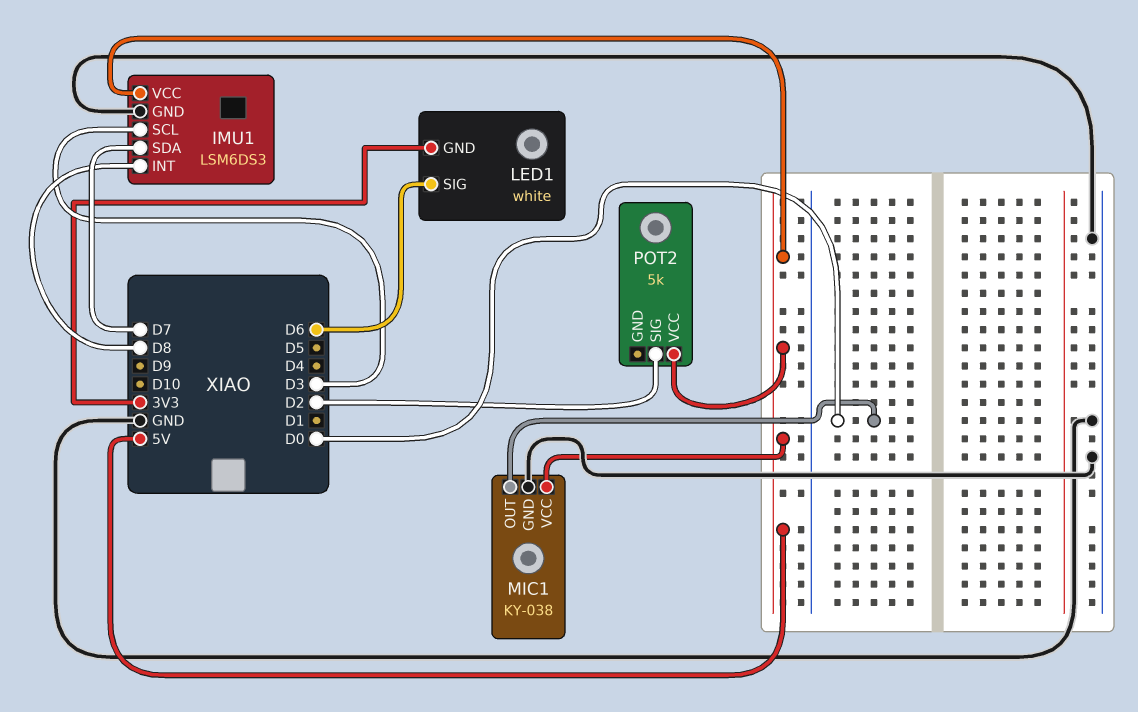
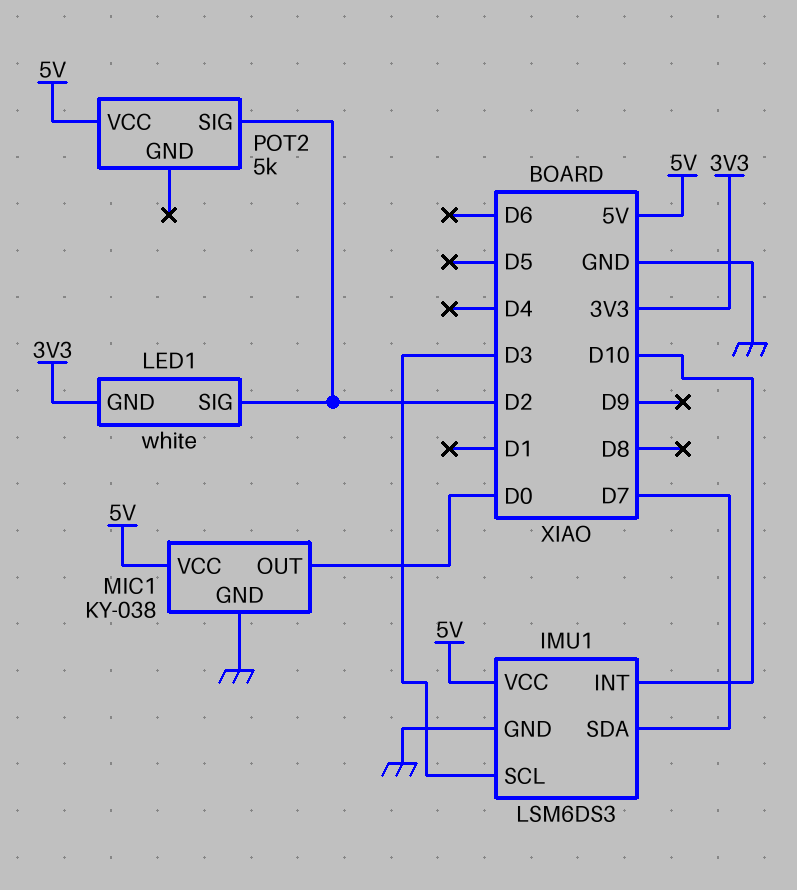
IMU1 pin INT: D8 -> D10
LED1 pin SIG: D6 -> D2

